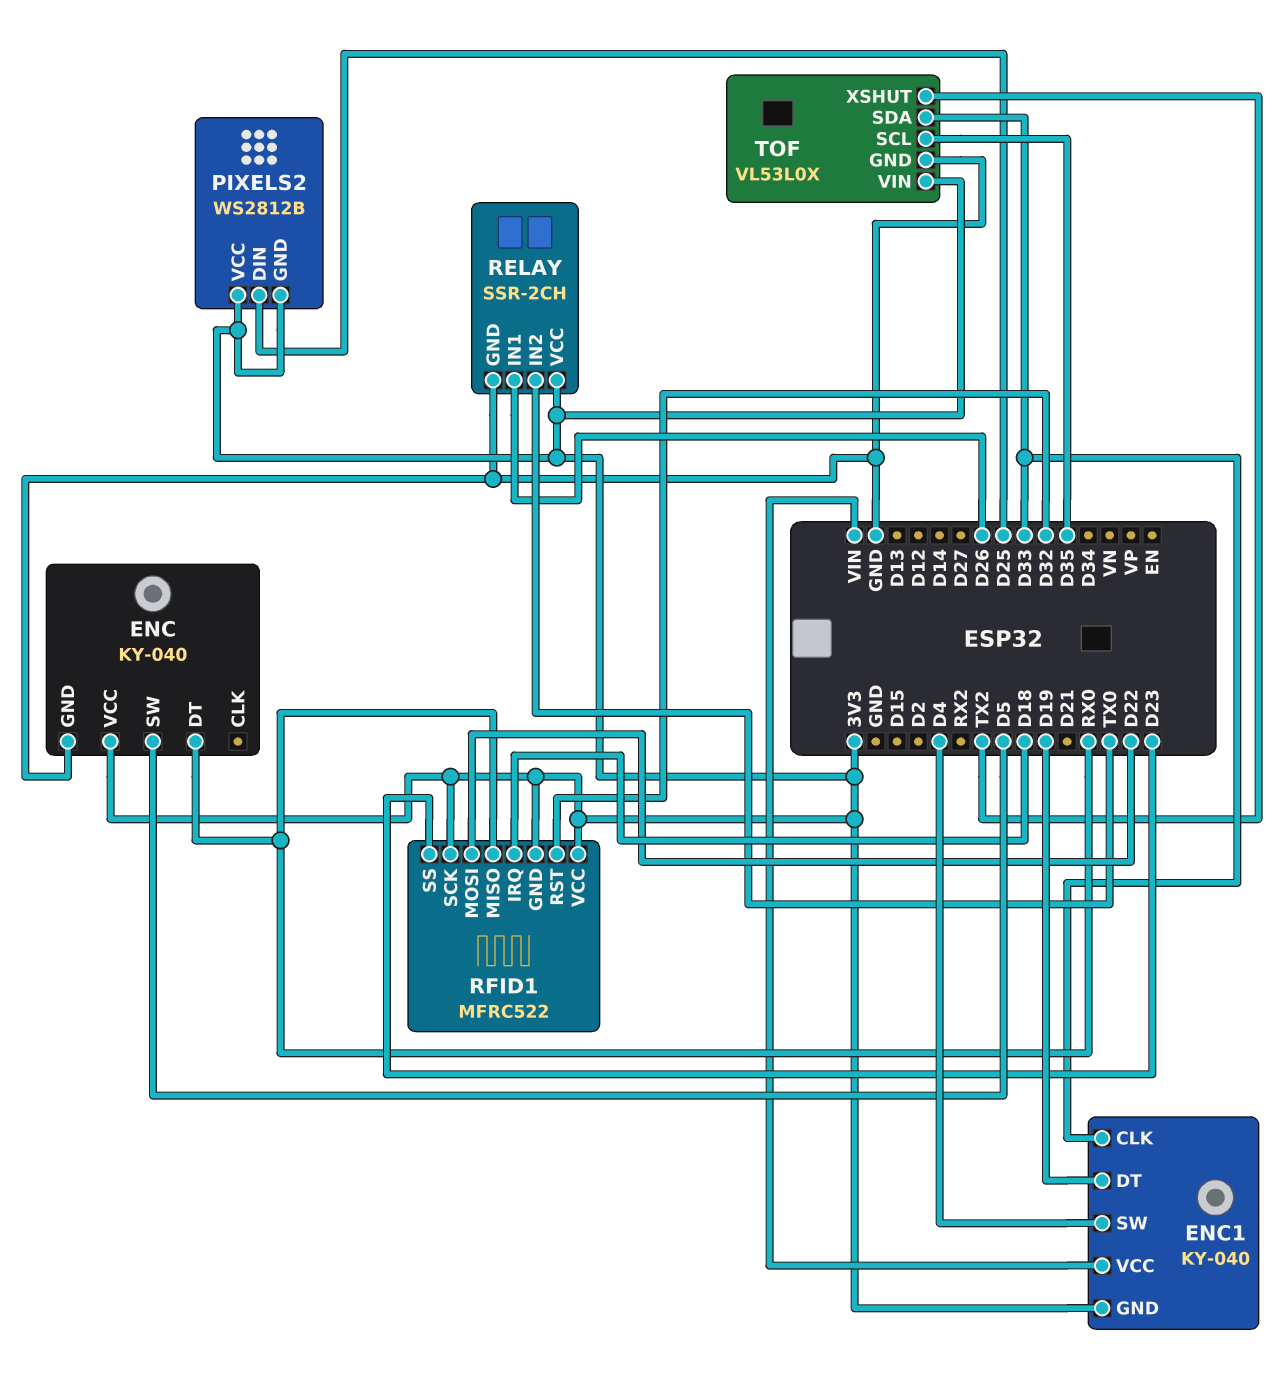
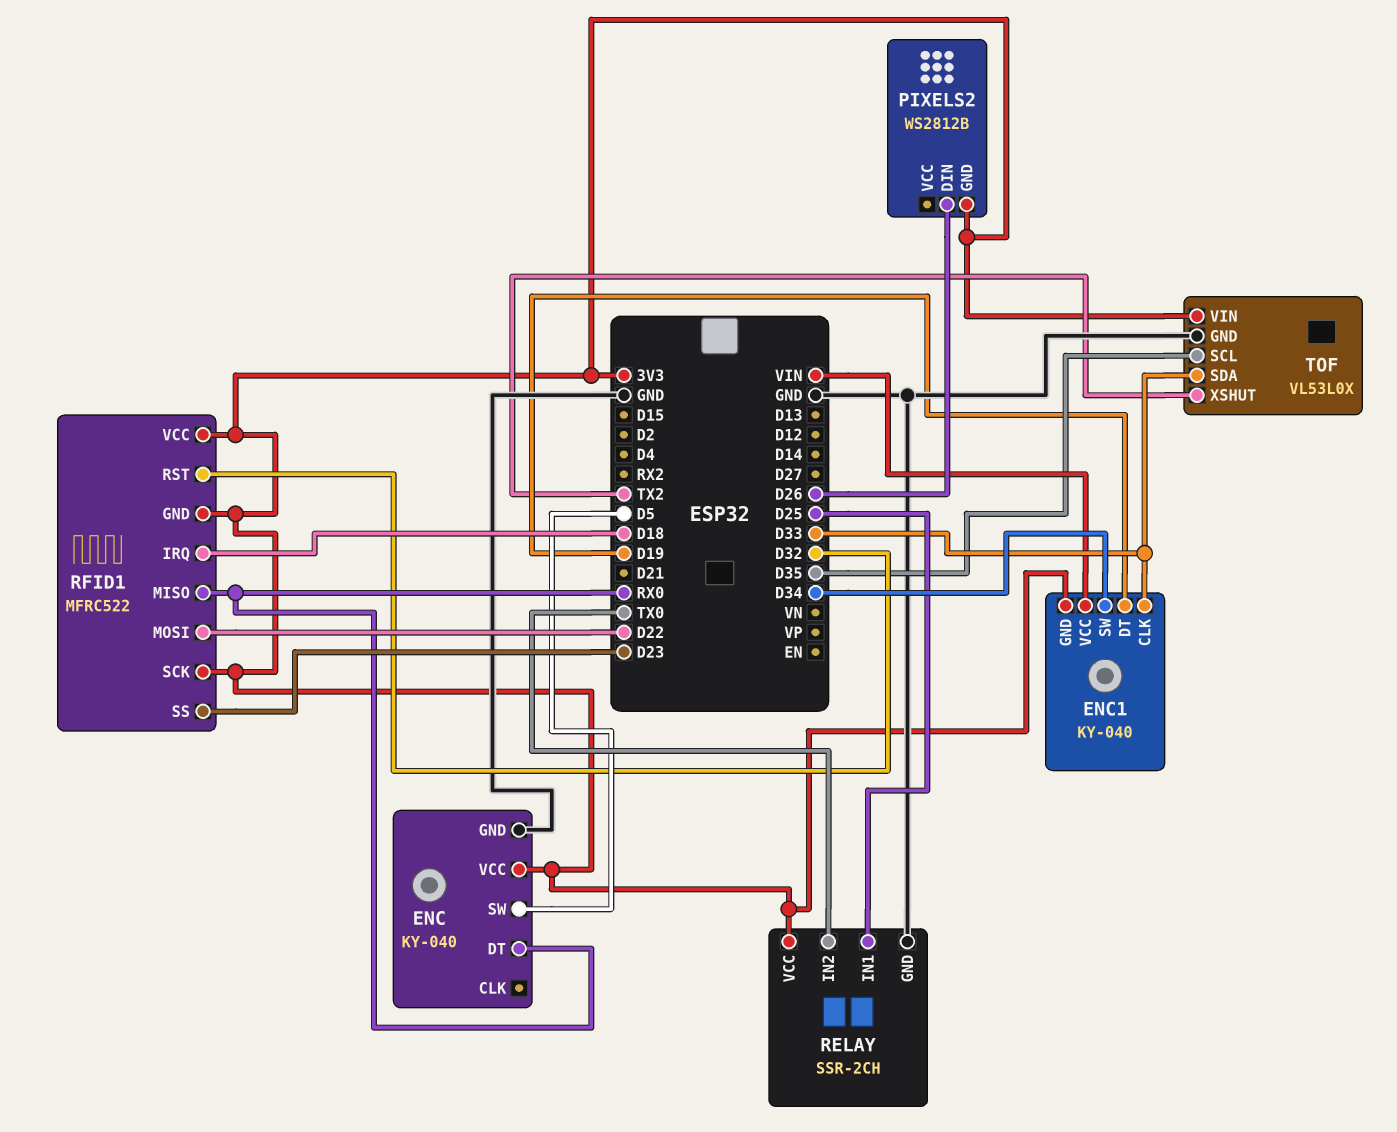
ENC1 pin SW: D4 -> D34
PIXELS2 pin DIN: D25 -> D26
PIXELS2 pin VCC: 3V3 -> none
RELAY pin IN1: D26 -> D25

